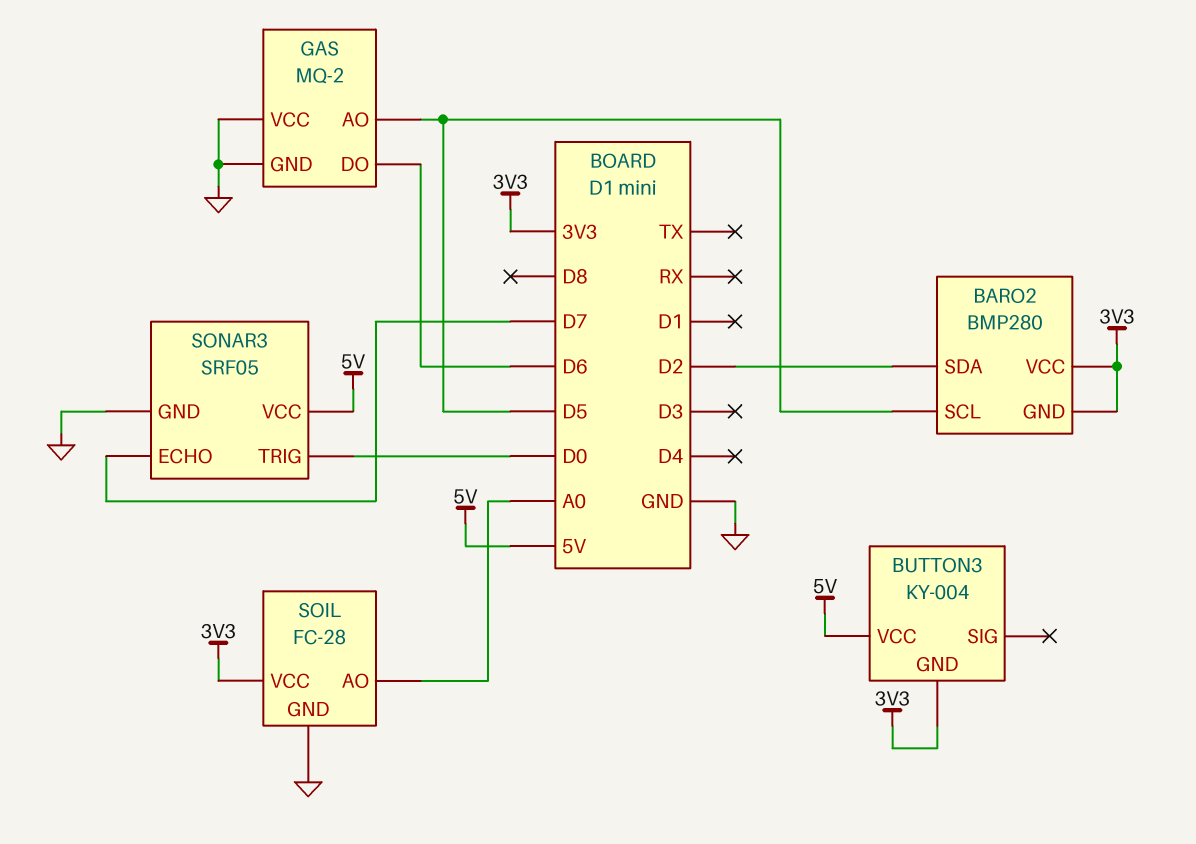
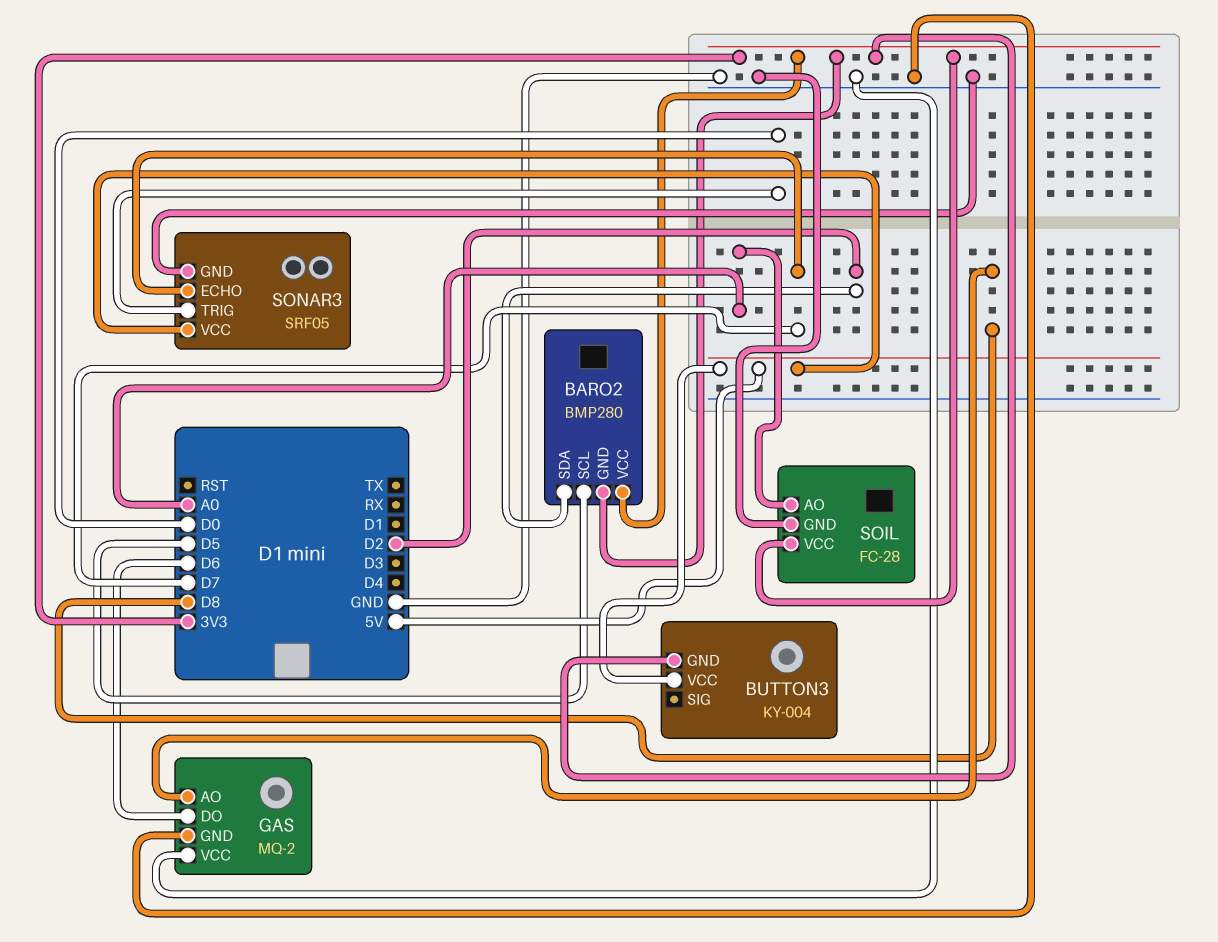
GAS pin AO: D5 -> D8

